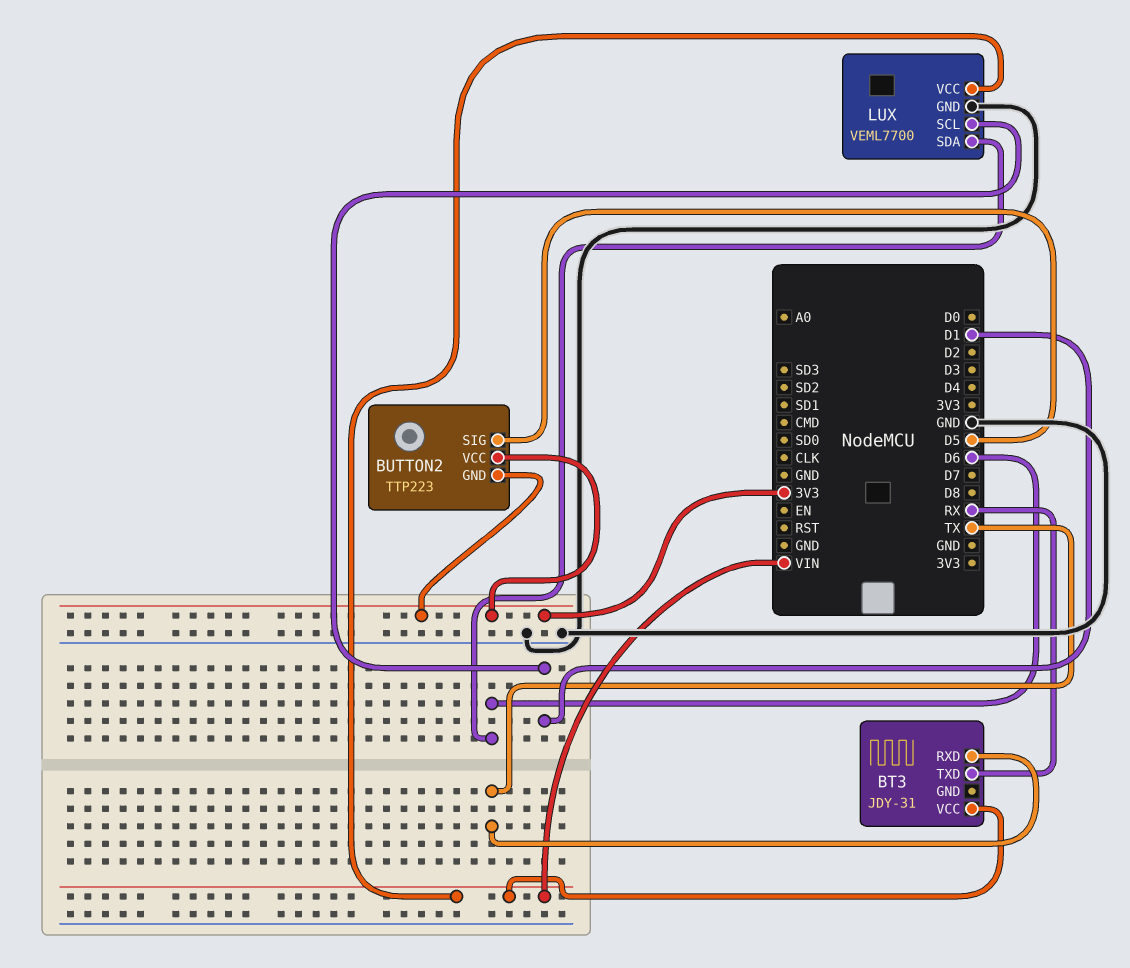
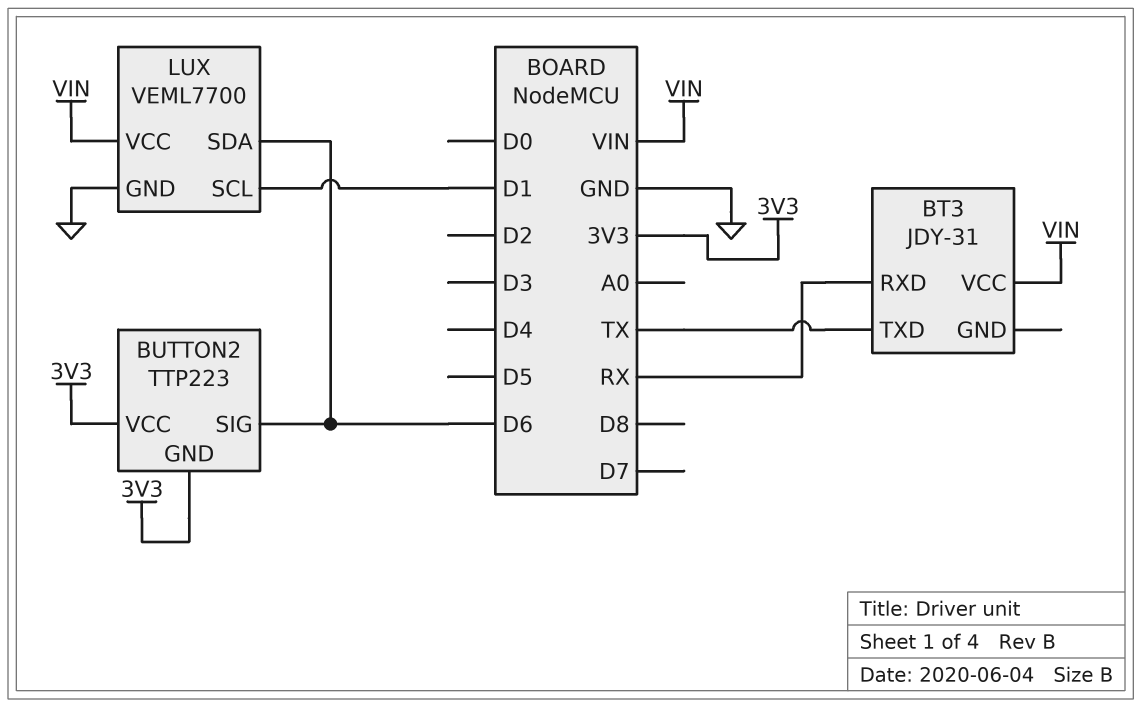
BT3 pin RXD: TX -> RX
BT3 pin TXD: RX -> TX
BUTTON2 pin SIG: D5 -> D6

